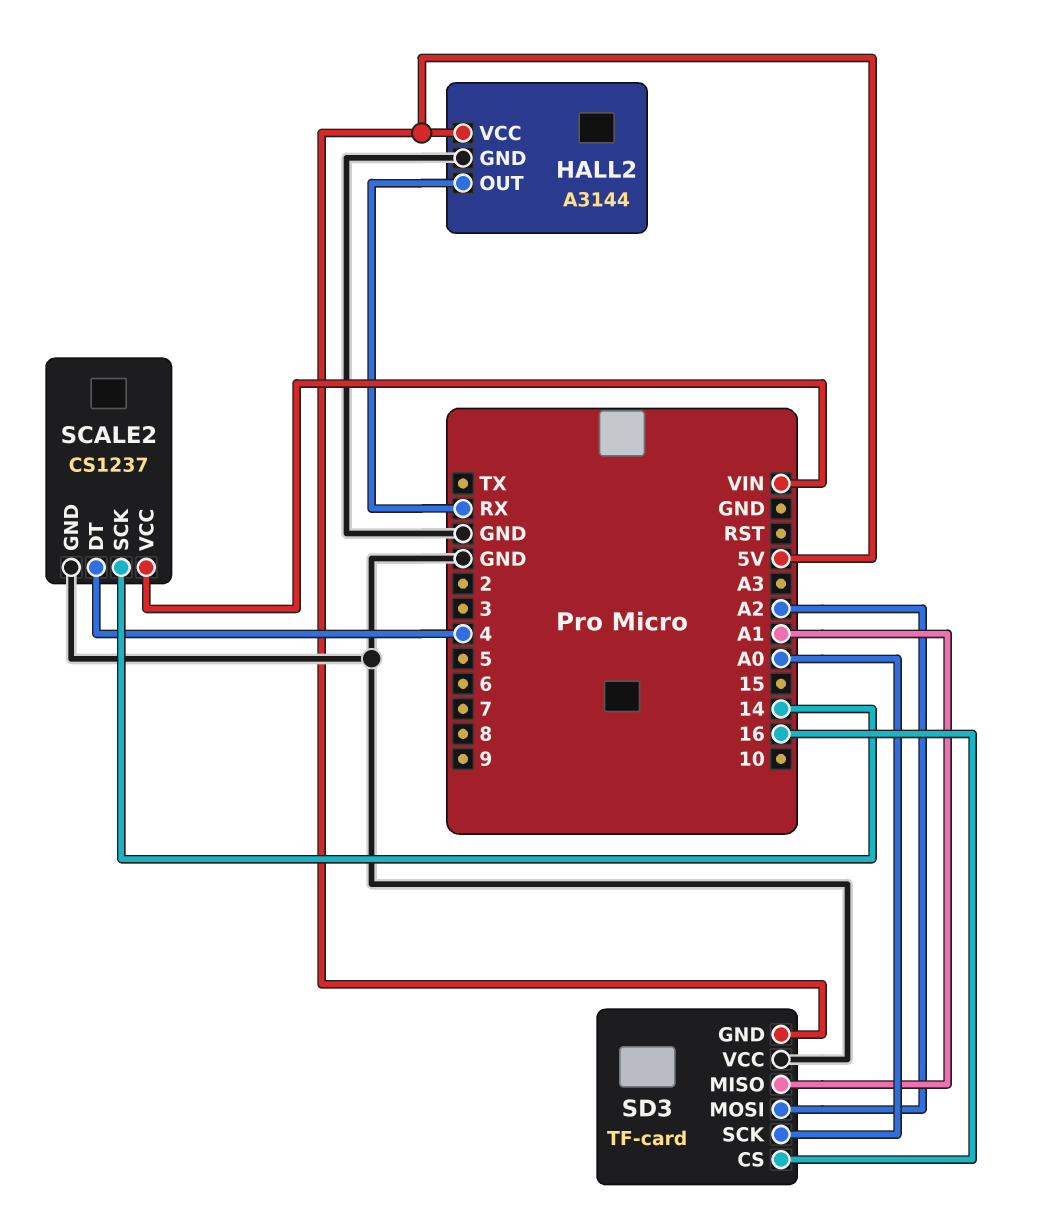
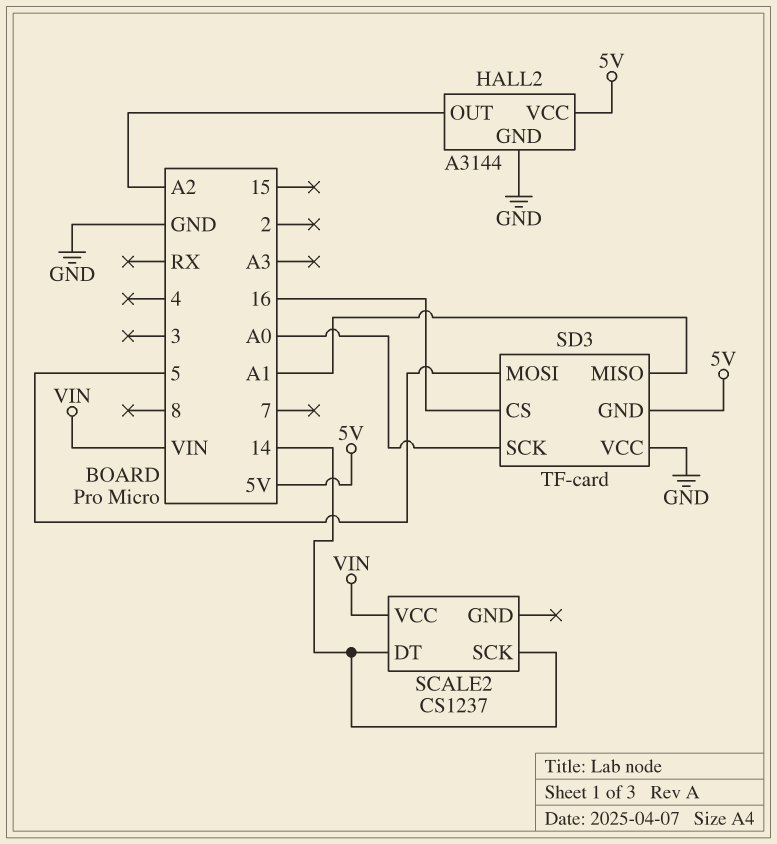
HALL2 pin OUT: RX -> A2
SCALE2 pin DT: 4 -> 14
SCALE2 pin GND: GND -> none
SD3 pin MOSI: A2 -> 5

